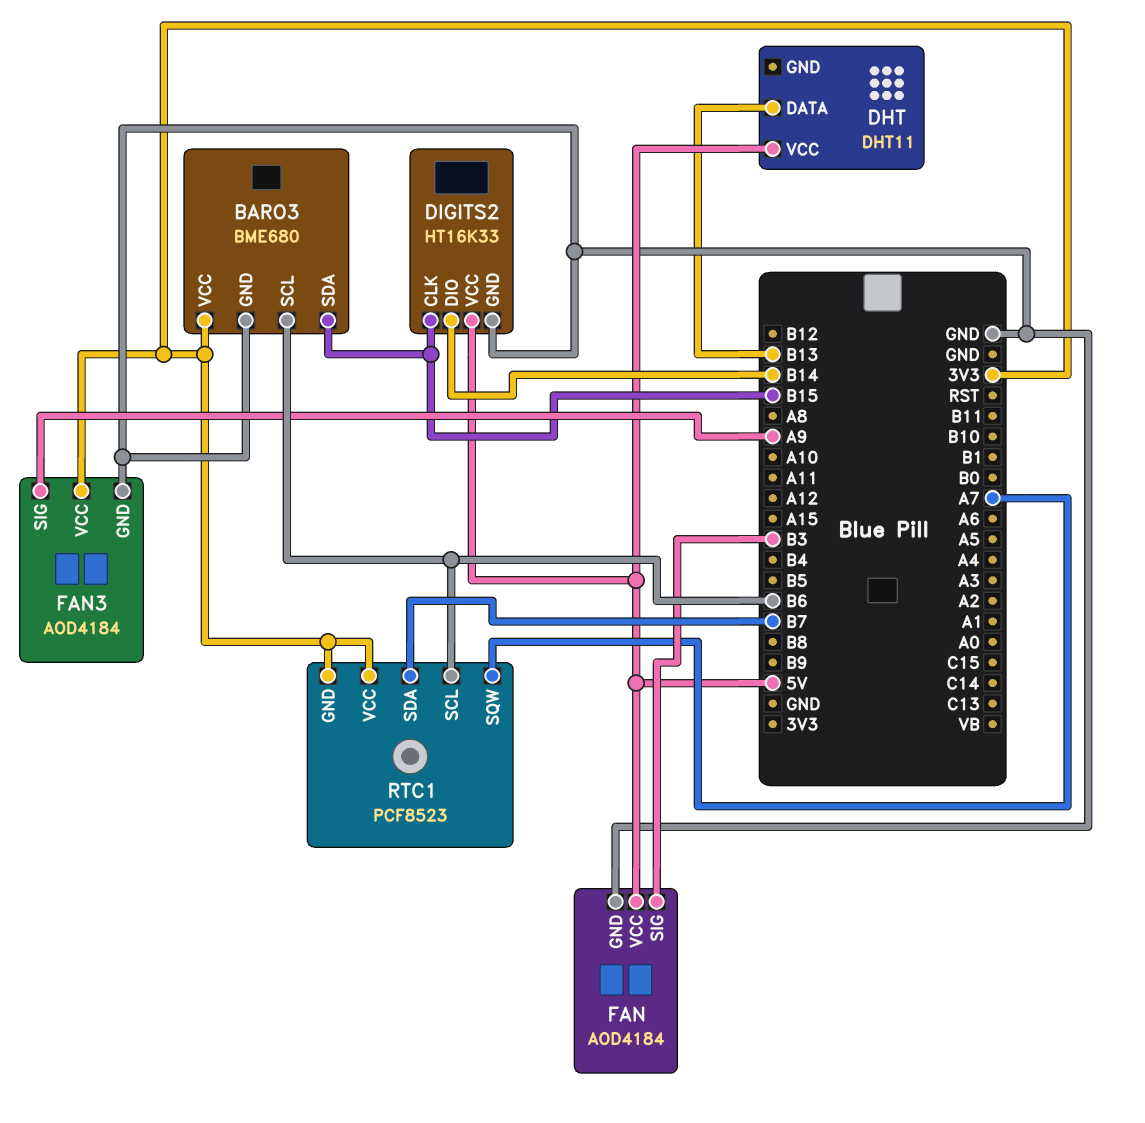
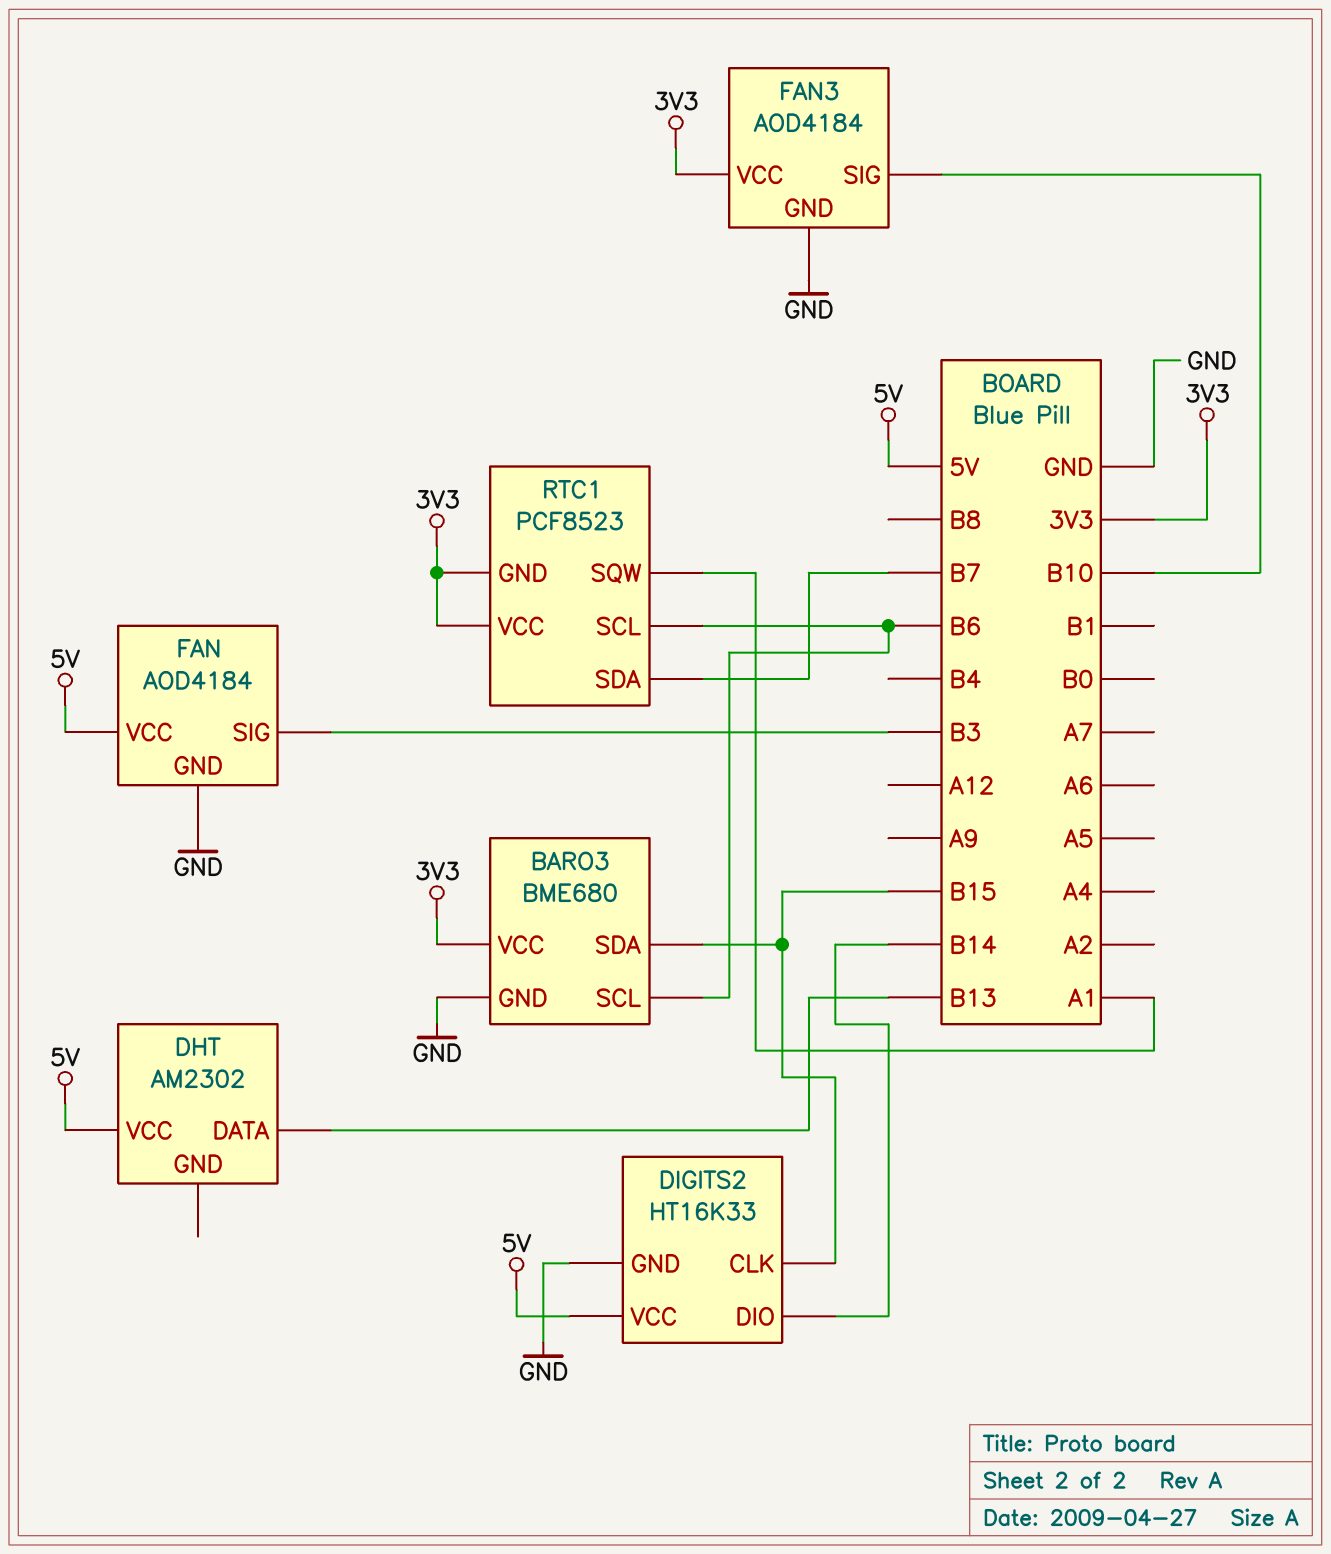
DHT: DHT11 -> AM2302
FAN3 pin SIG: A9 -> B10
RTC1 pin SQW: A7 -> A1

